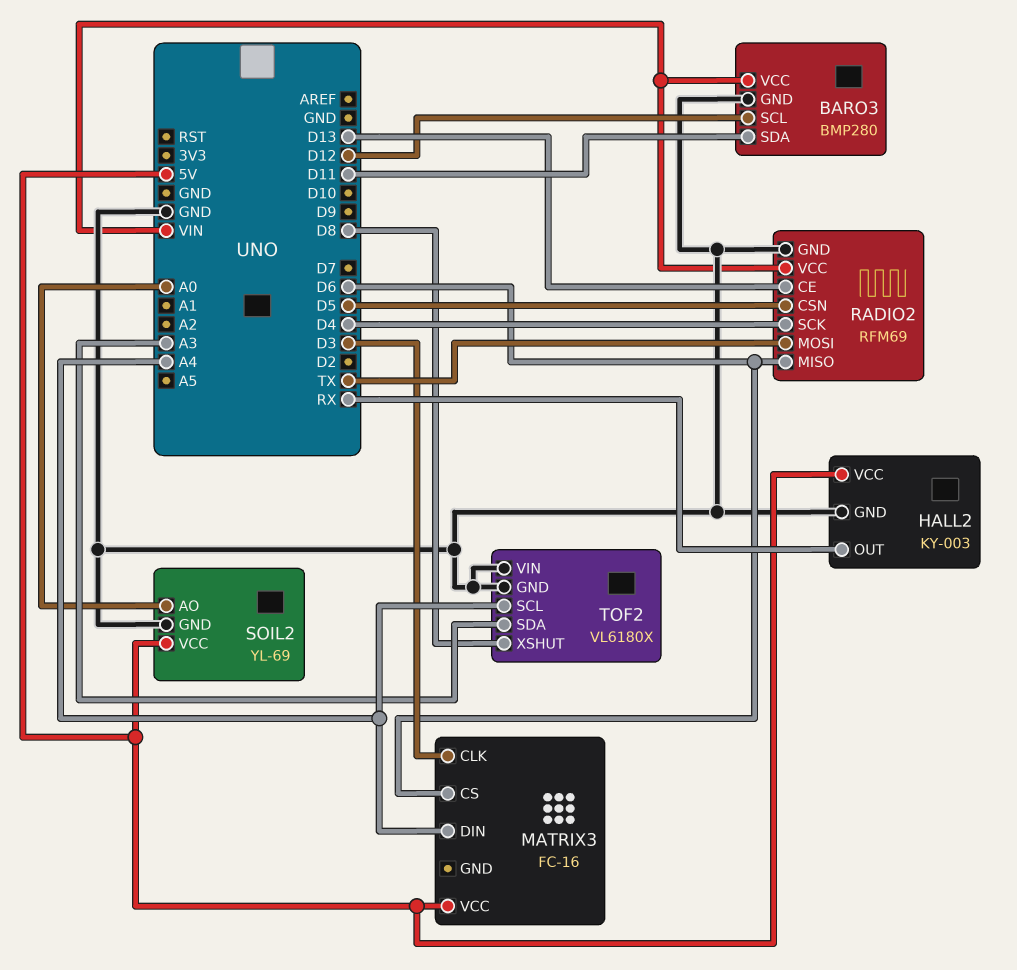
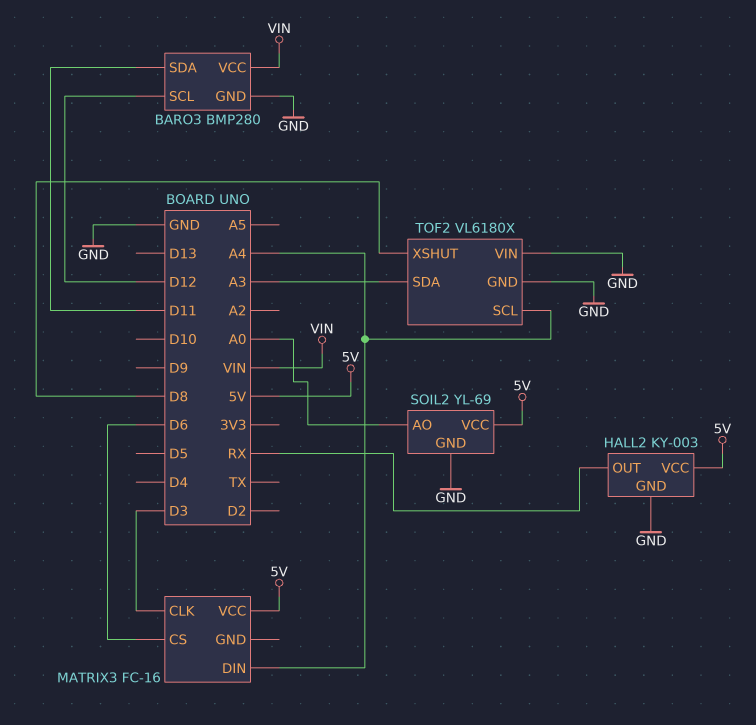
RADIO2: RFM69 -> none
RADIO2 pin CE: D13 -> none
RADIO2 pin CSN: D5 -> none
RADIO2 pin GND: GND -> none
RADIO2 pin MISO: D6 -> none
RADIO2 pin MOSI: TX -> none
RADIO2 pin SCK: D4 -> none
RADIO2 pin VCC: VIN -> none

